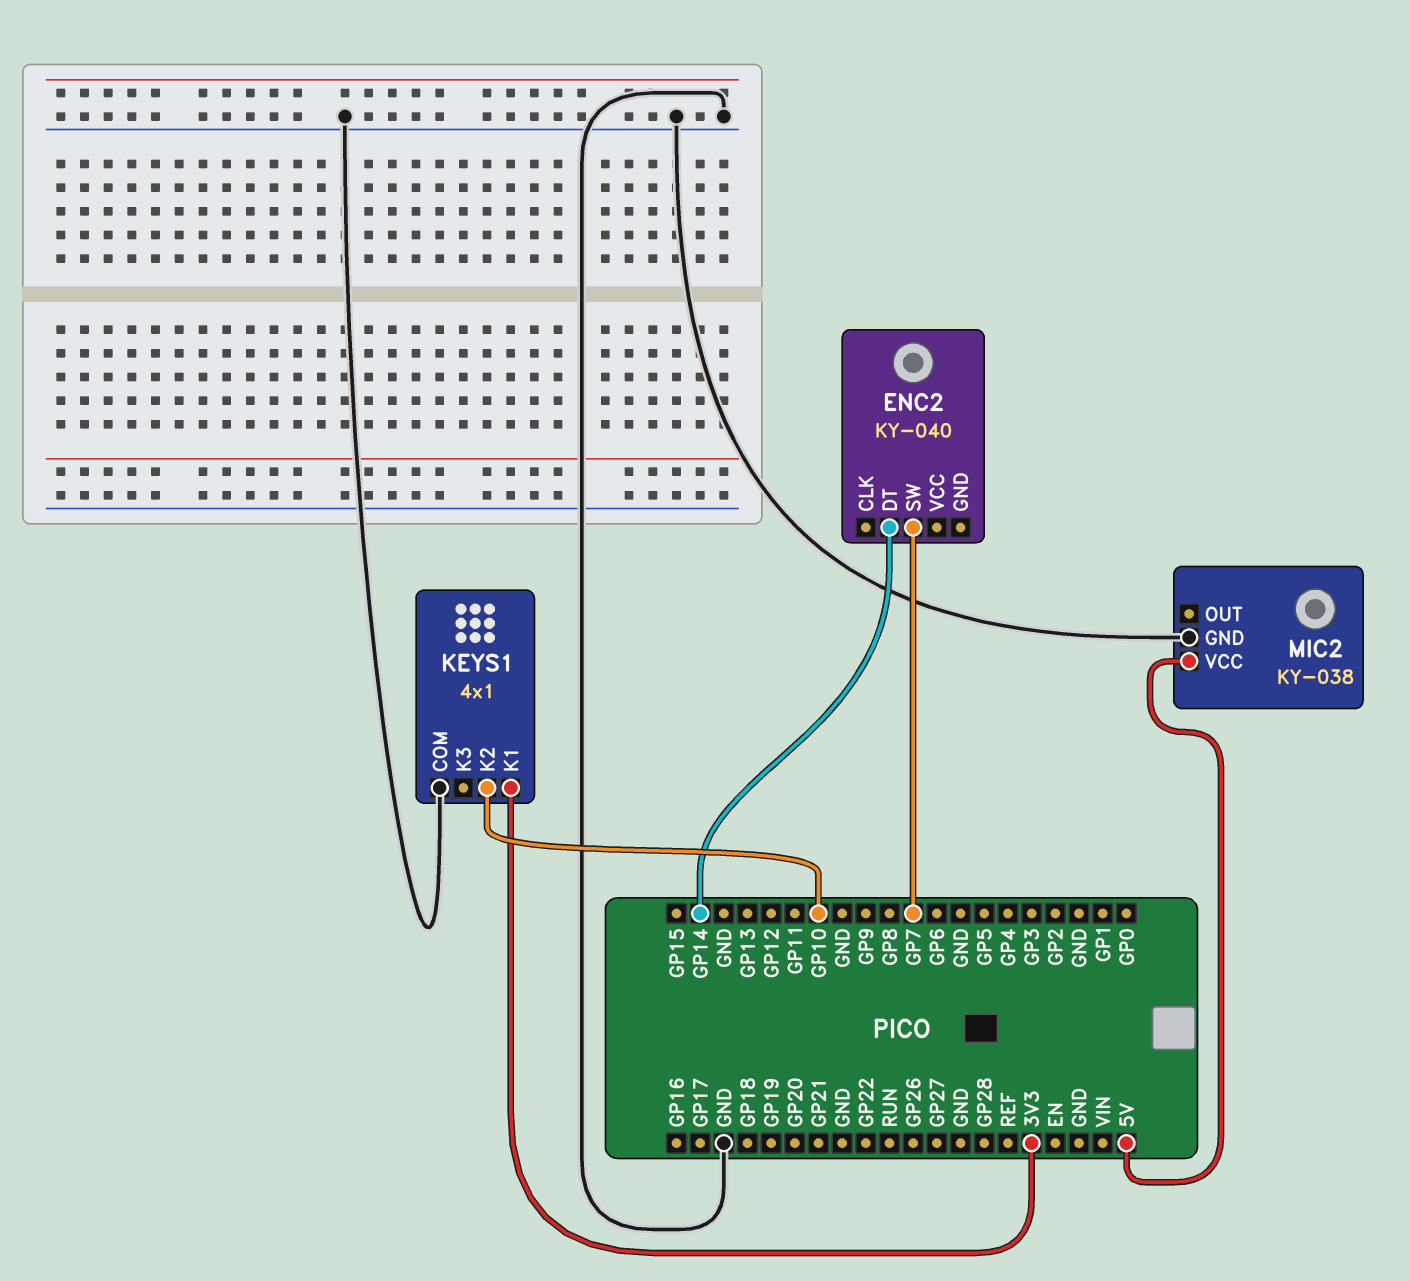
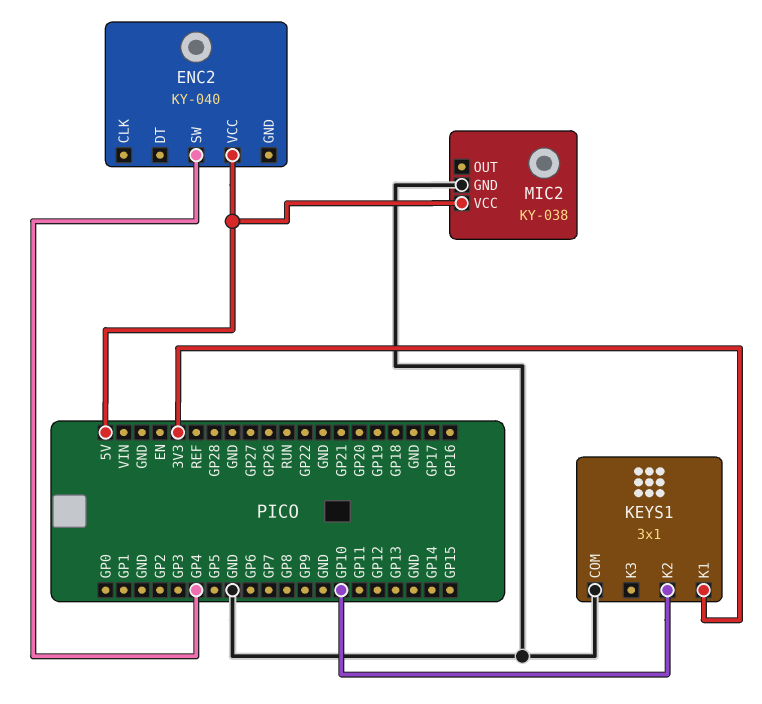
ENC2 pin DT: GP14 -> none
ENC2 pin SW: GP7 -> GP4
ENC2 pin VCC: none -> 5V
KEYS1: 4x1 -> 3x1

